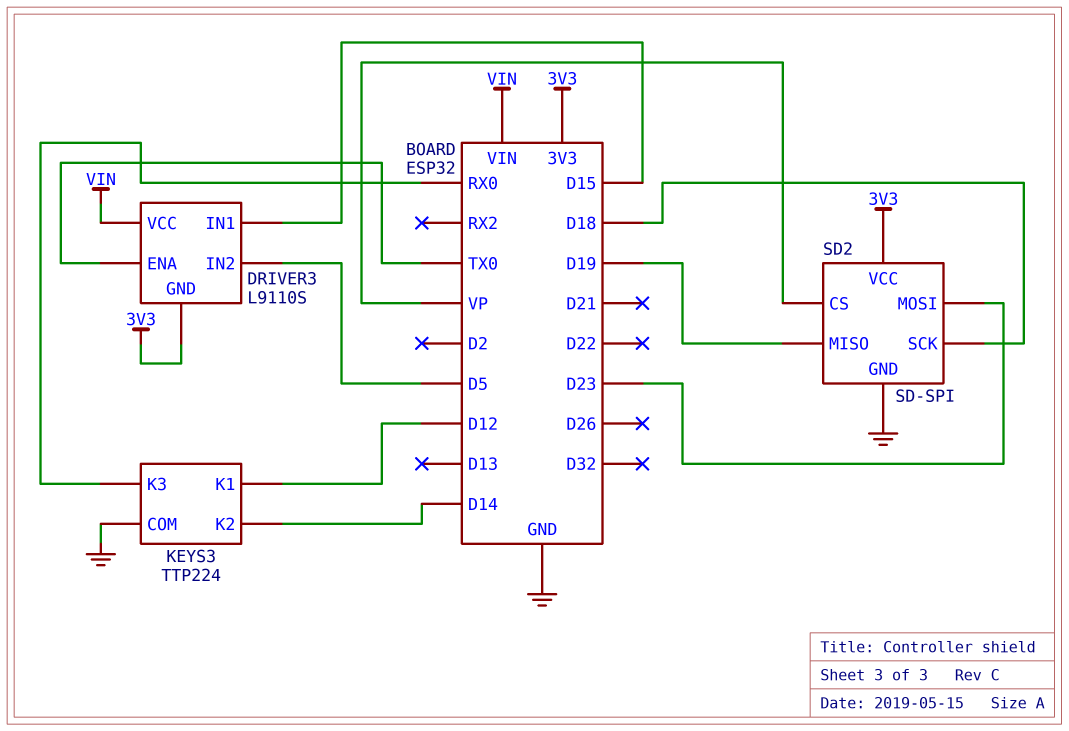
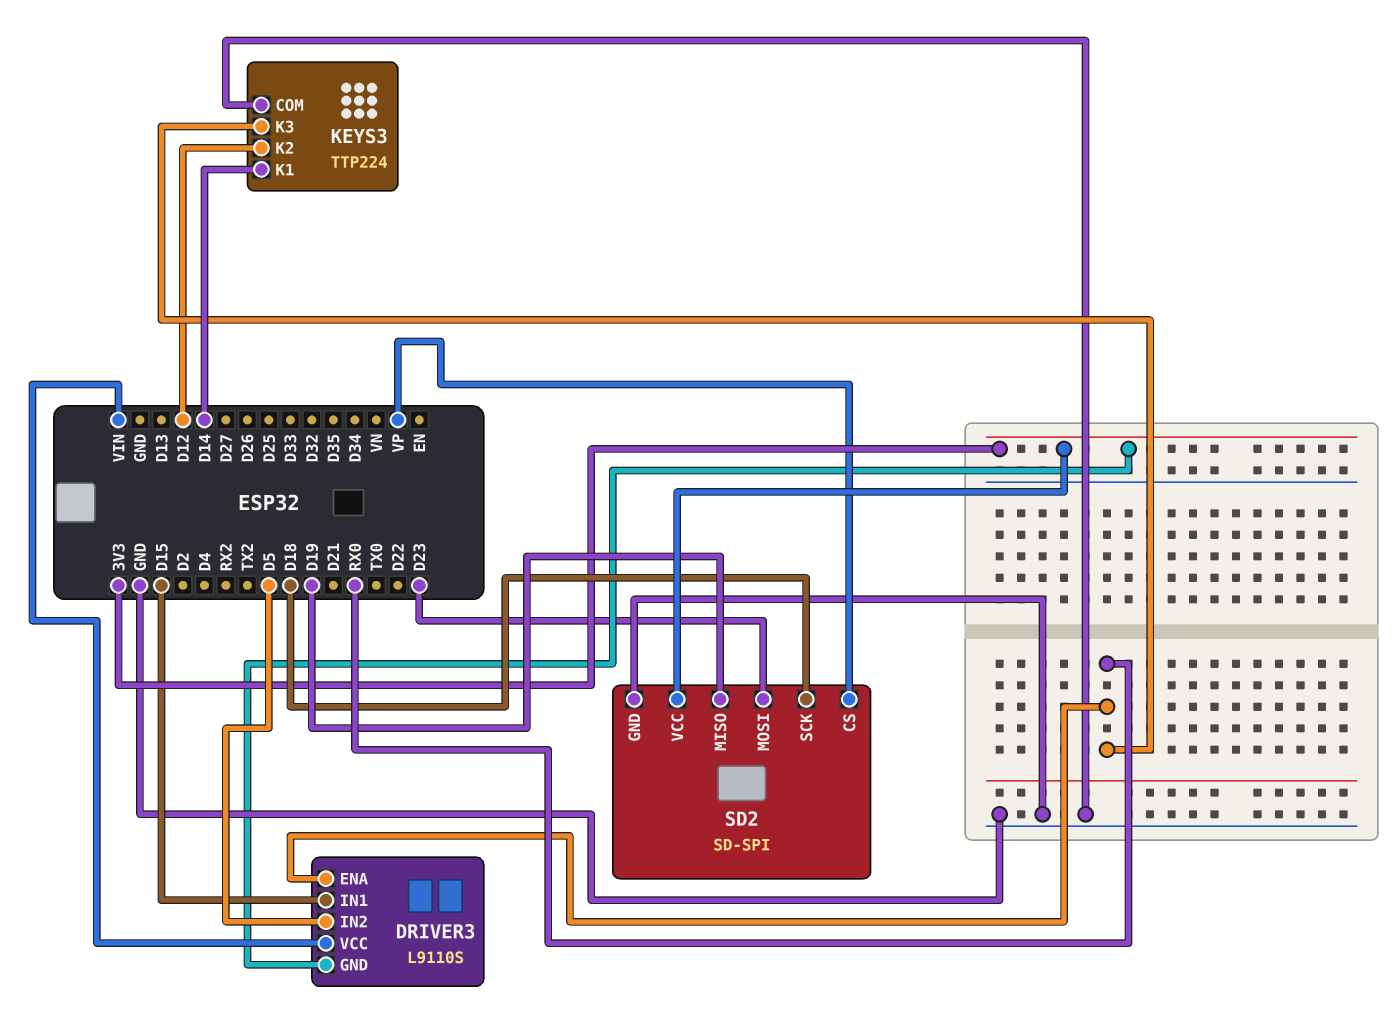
DRIVER3 pin ENA: TX0 -> RX0
KEYS3 pin K1: D12 -> D14
KEYS3 pin K2: D14 -> D12

